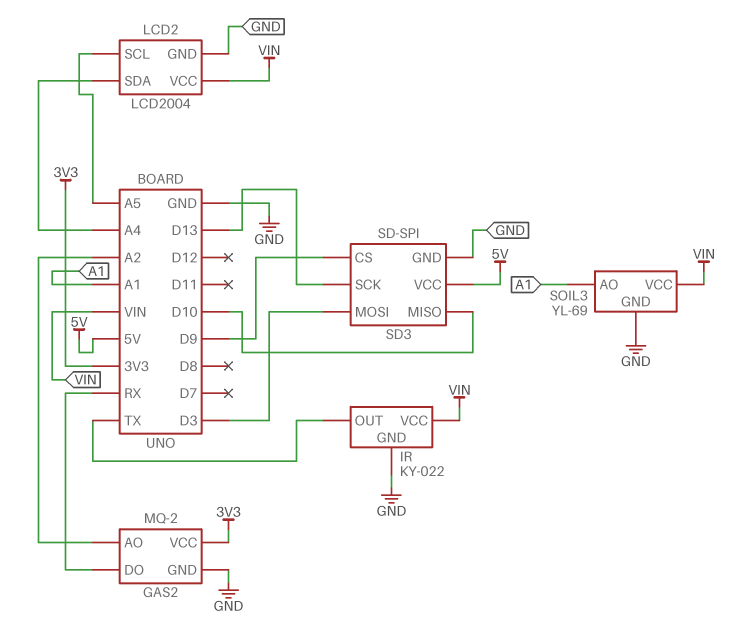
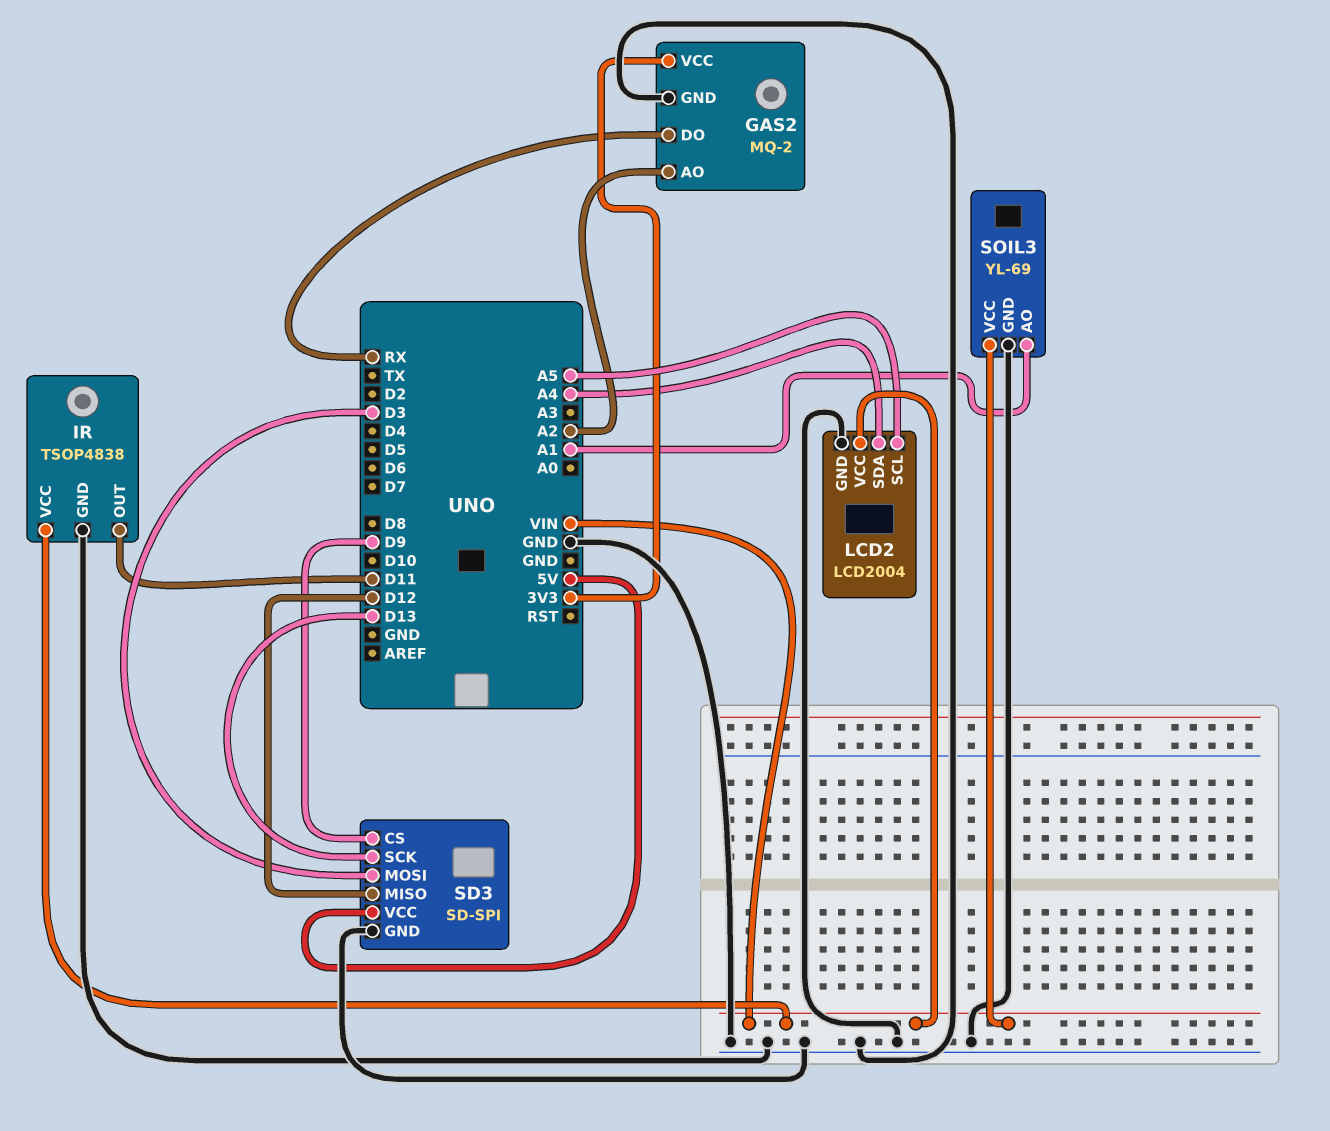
IR: KY-022 -> TSOP4838
IR pin OUT: TX -> D11
SD3 pin MISO: D10 -> D12

